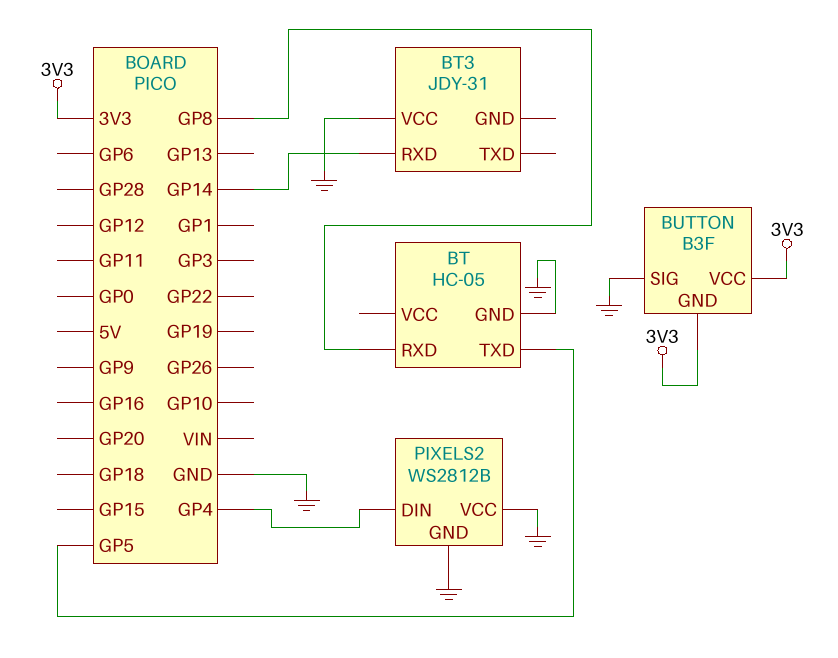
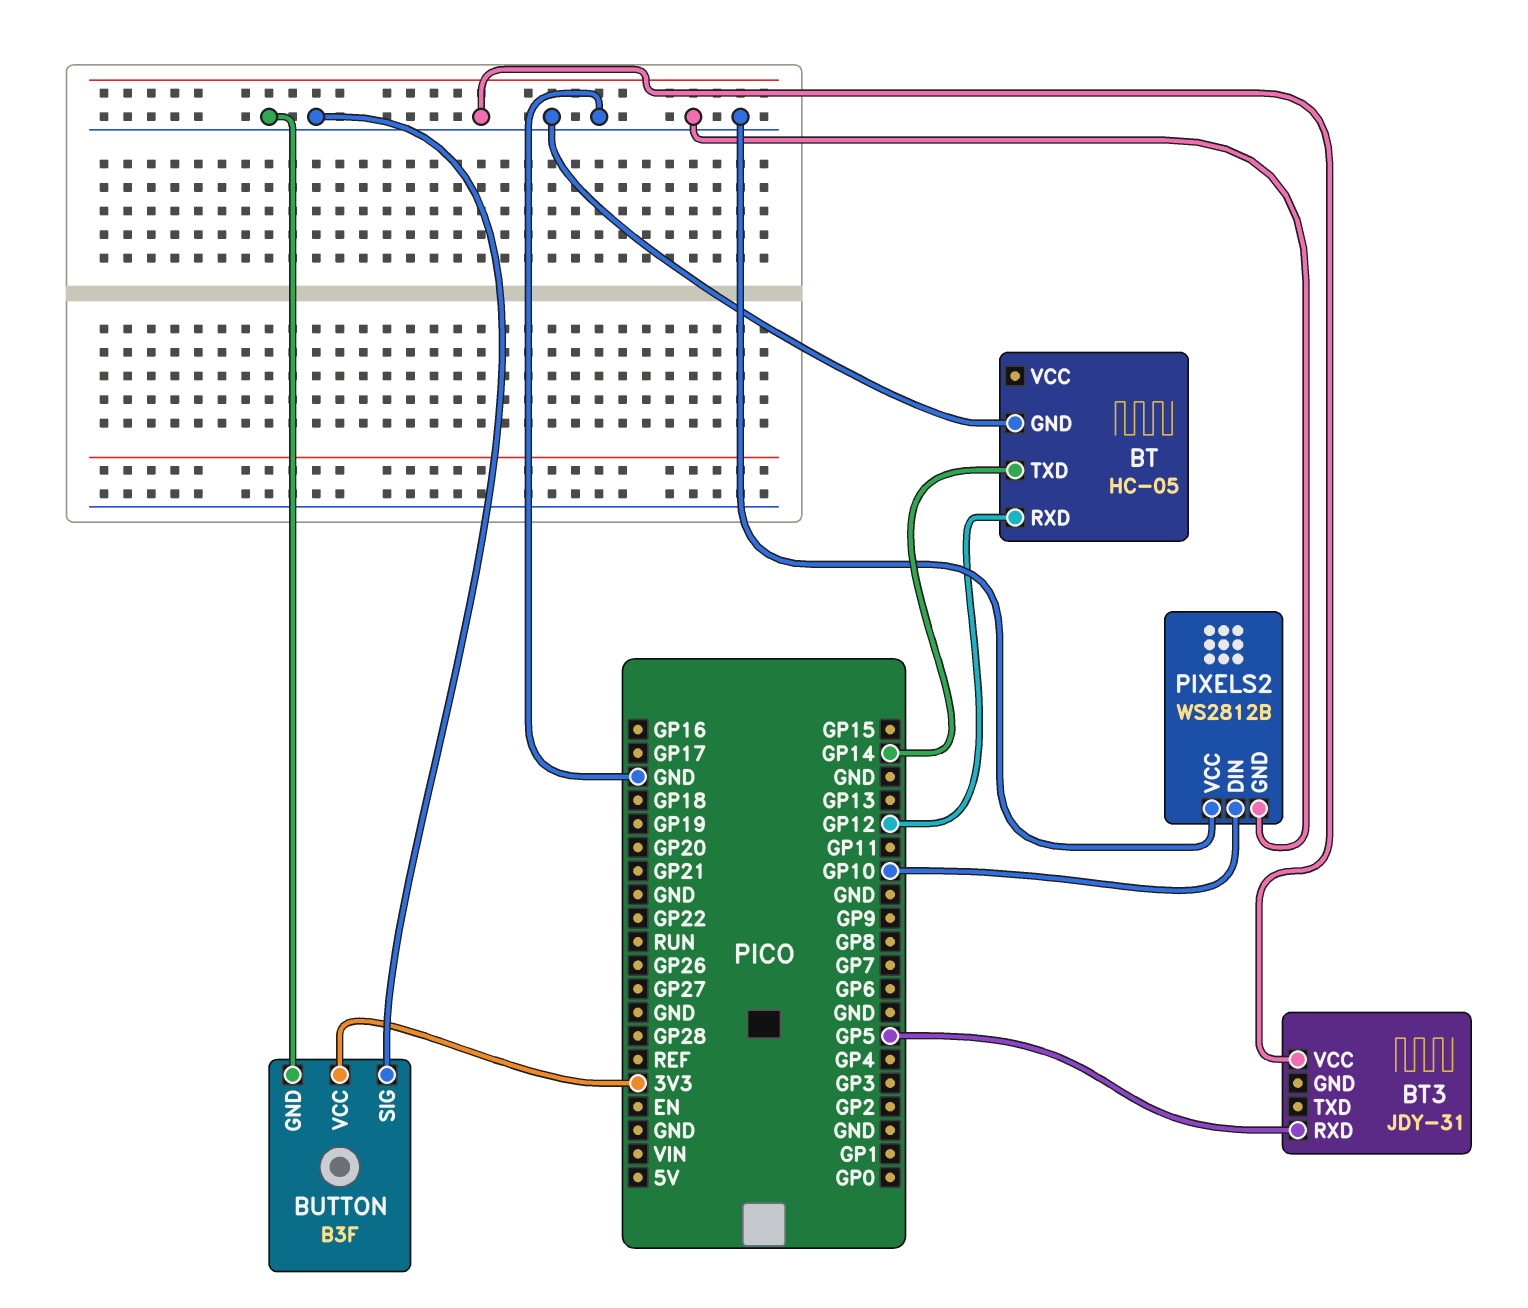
BT pin RXD: GP8 -> GP12
BT pin TXD: GP5 -> GP14
BT3 pin RXD: GP14 -> GP5
BUTTON pin GND: 3V3 -> GND
PIXELS2 pin DIN: GP4 -> GP10

